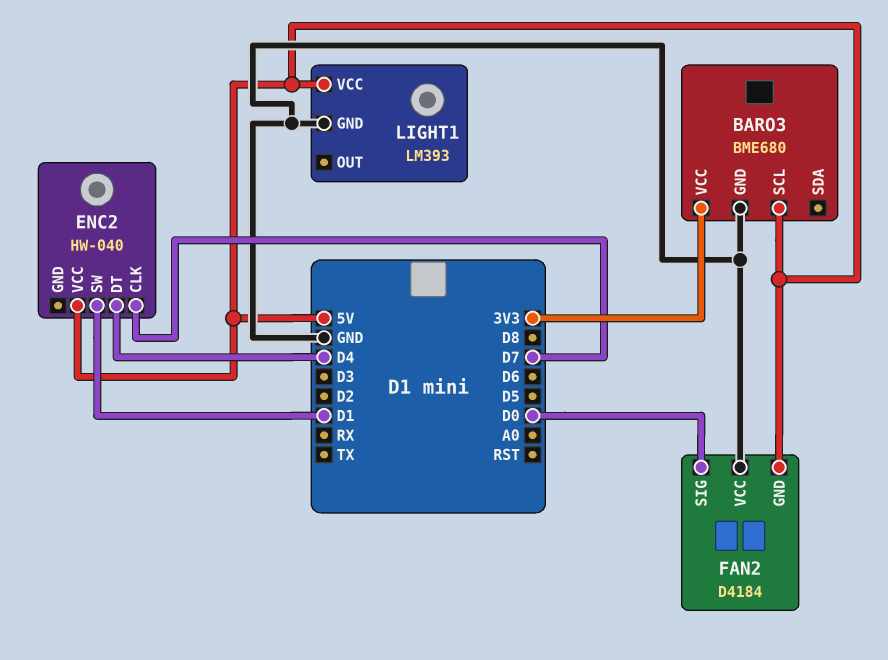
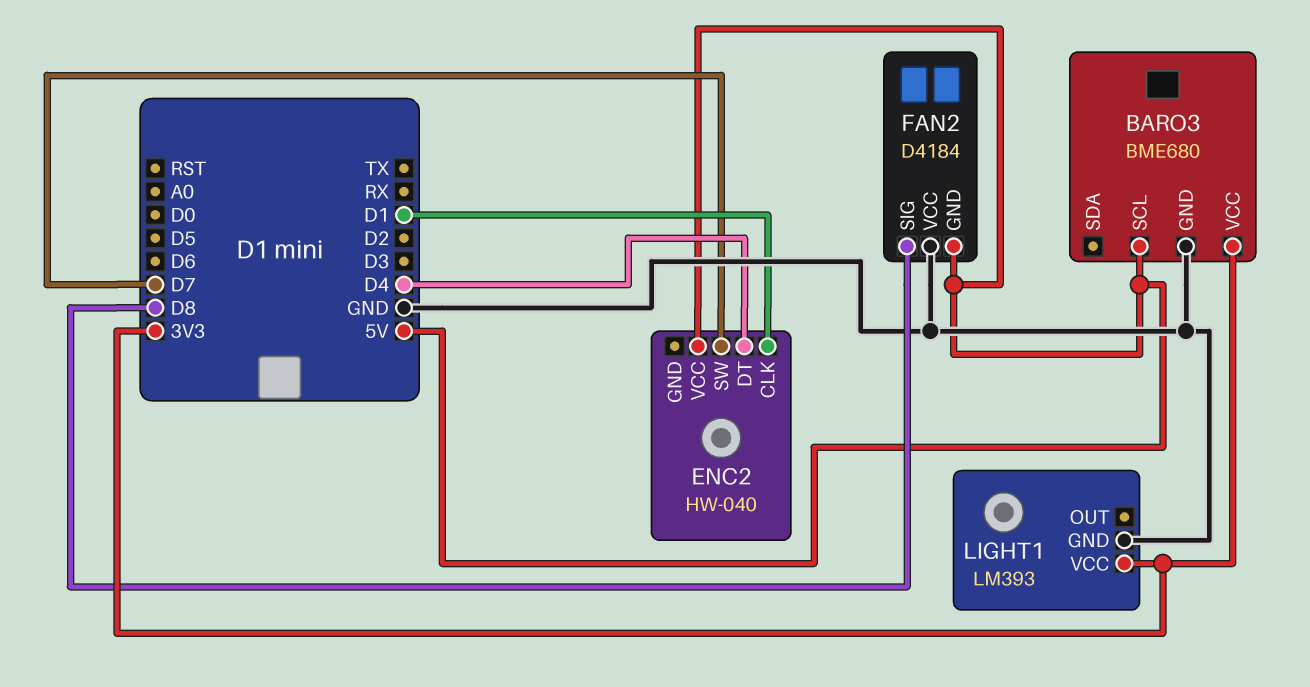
ENC2 pin CLK: D7 -> D1
ENC2 pin SW: D1 -> D7
FAN2 pin SIG: D0 -> D8
LIGHT1 pin VCC: 5V -> 3V3

